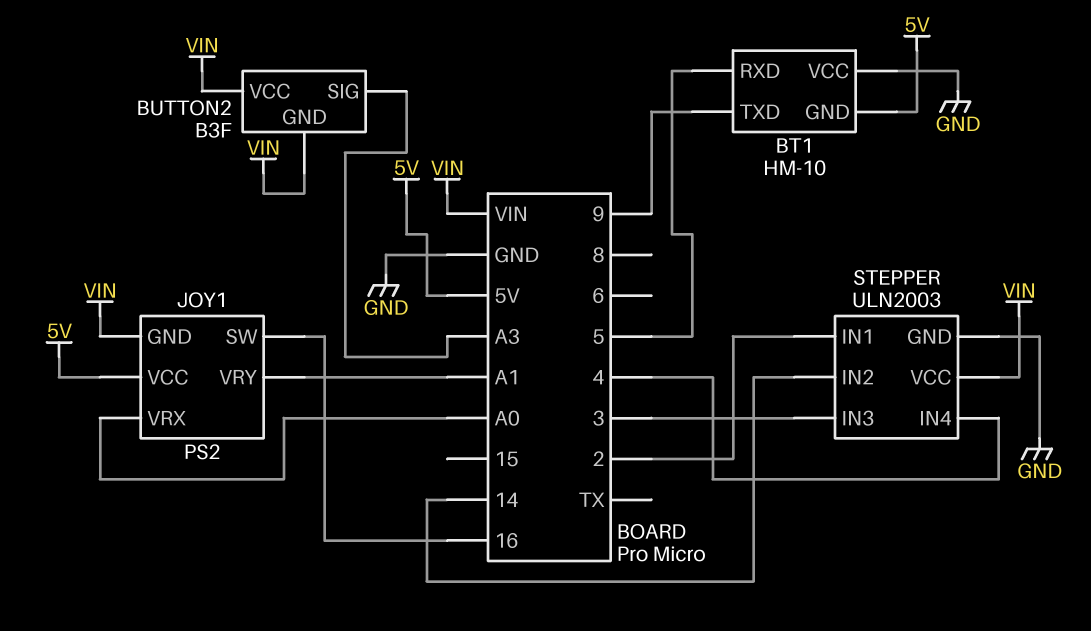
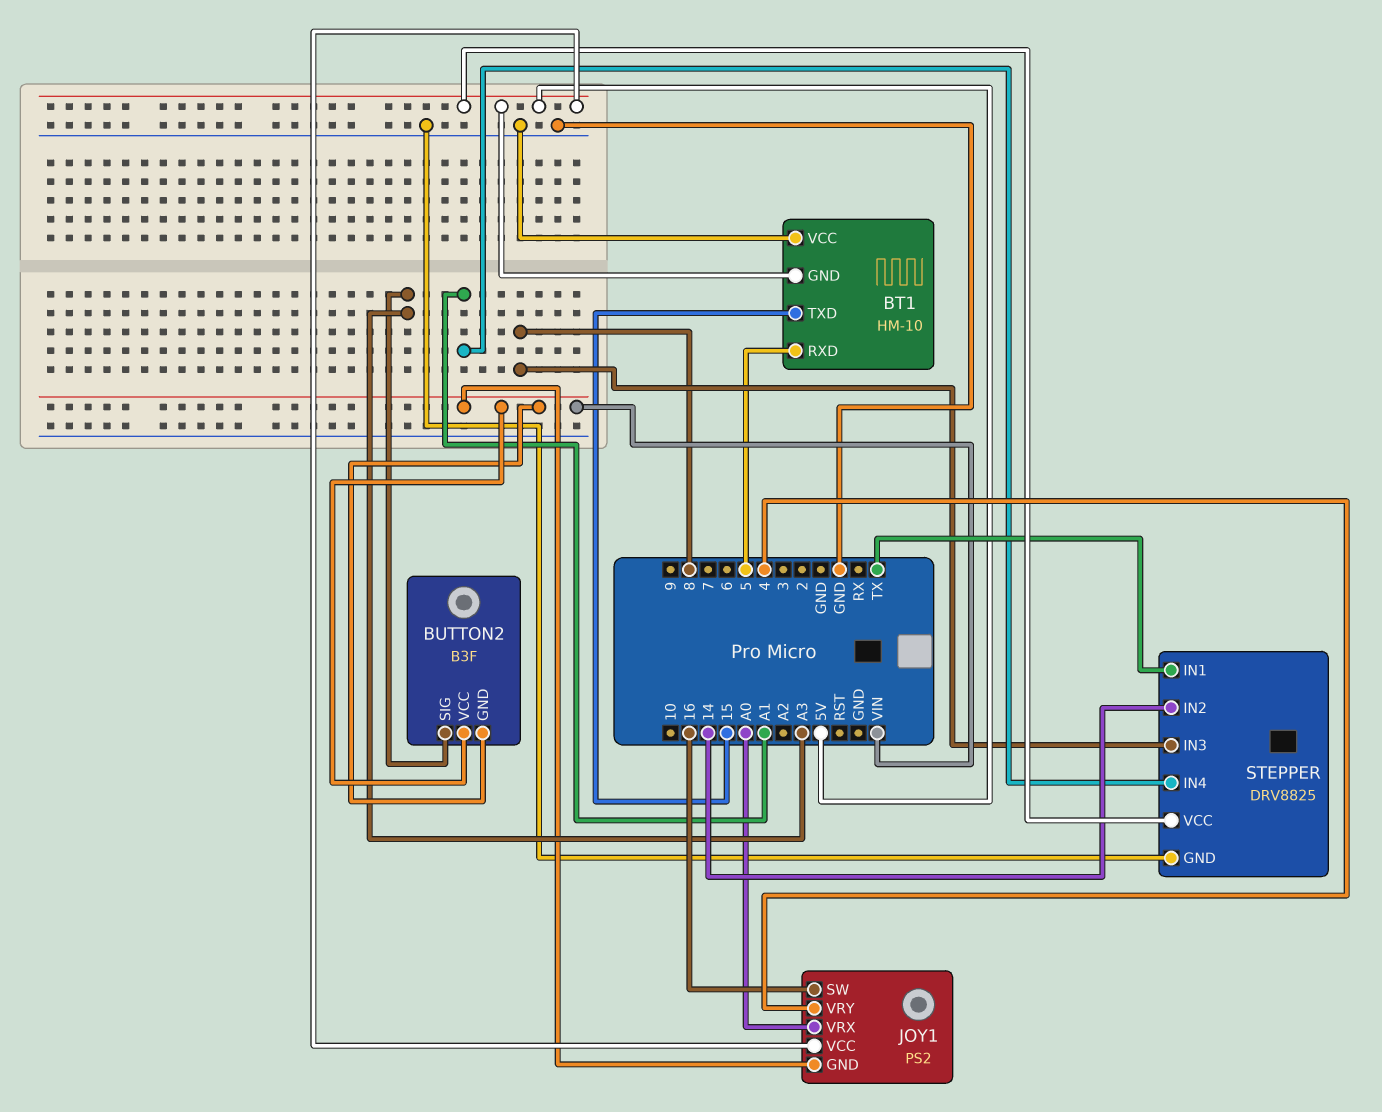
BT1 pin TXD: 9 -> 15
JOY1 pin VRY: A1 -> 4
STEPPER: ULN2003 -> DRV8825
STEPPER pin IN1: 2 -> TX
STEPPER pin IN3: 3 -> 8
STEPPER pin IN4: 4 -> A1
STEPPER pin VCC: VIN -> 5V

